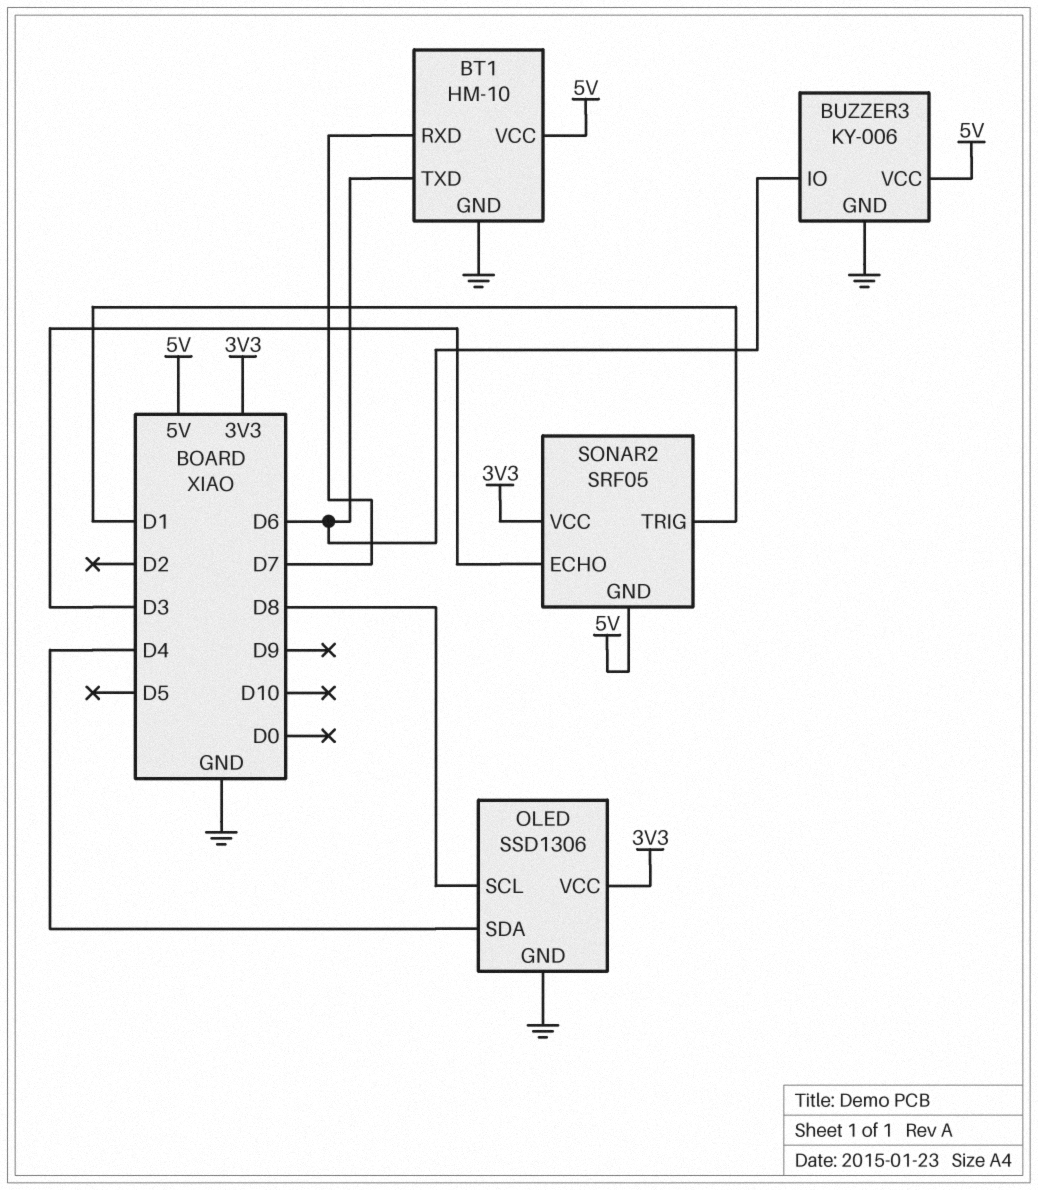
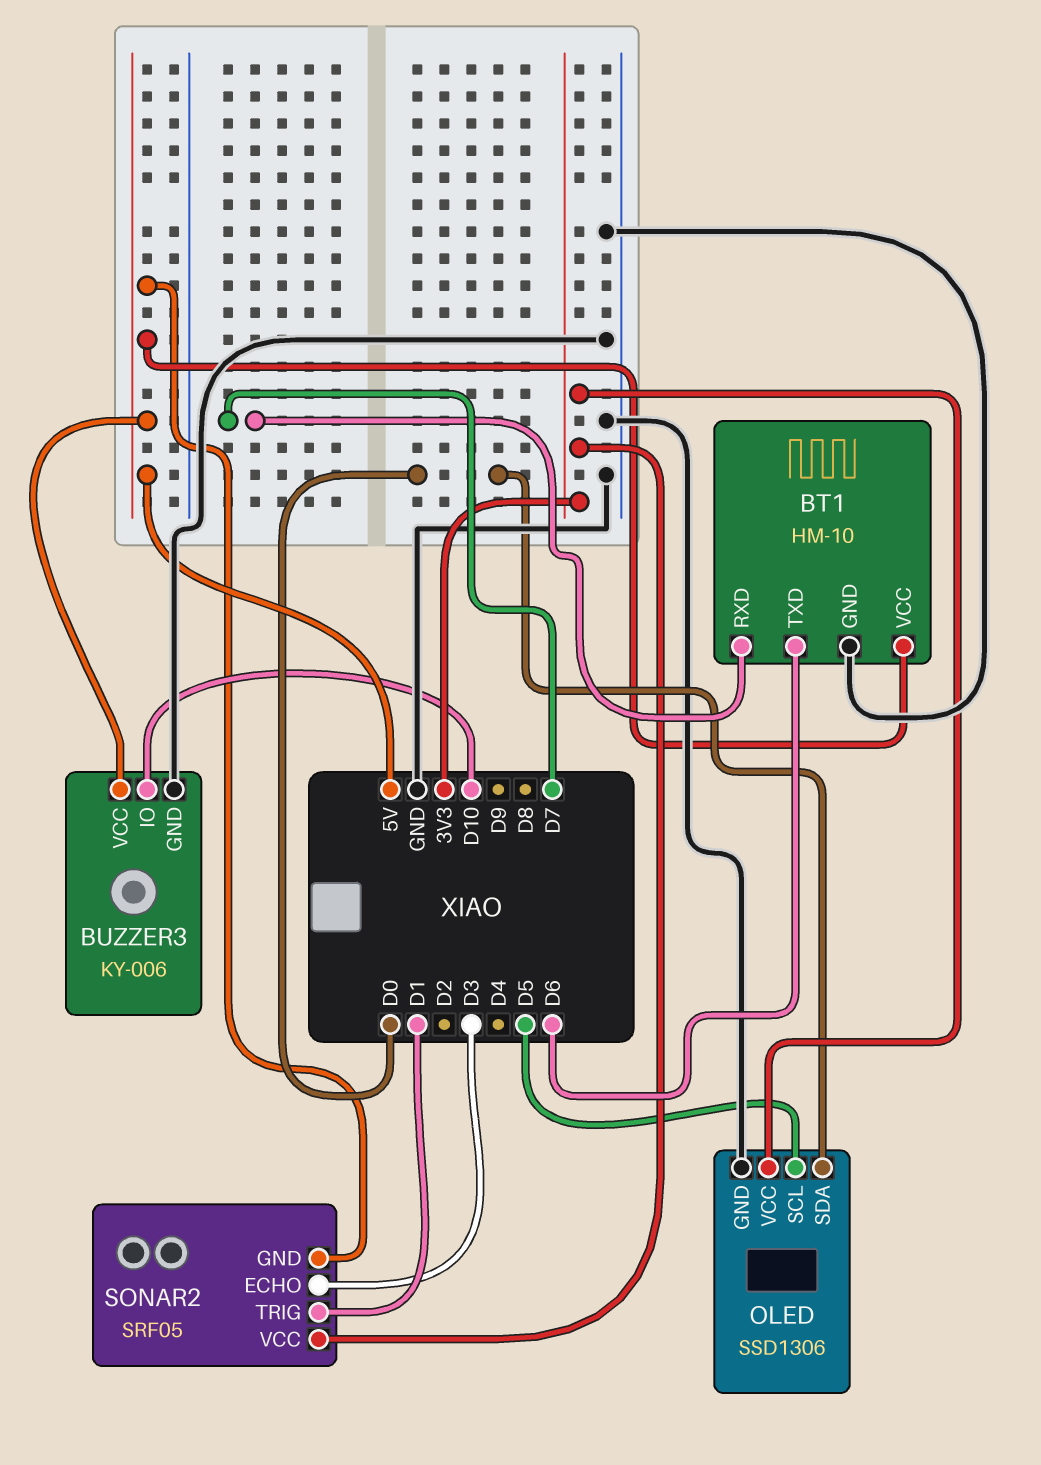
BUZZER3 pin IO: D6 -> D10
OLED pin SCL: D8 -> D5
OLED pin SDA: D4 -> D0

